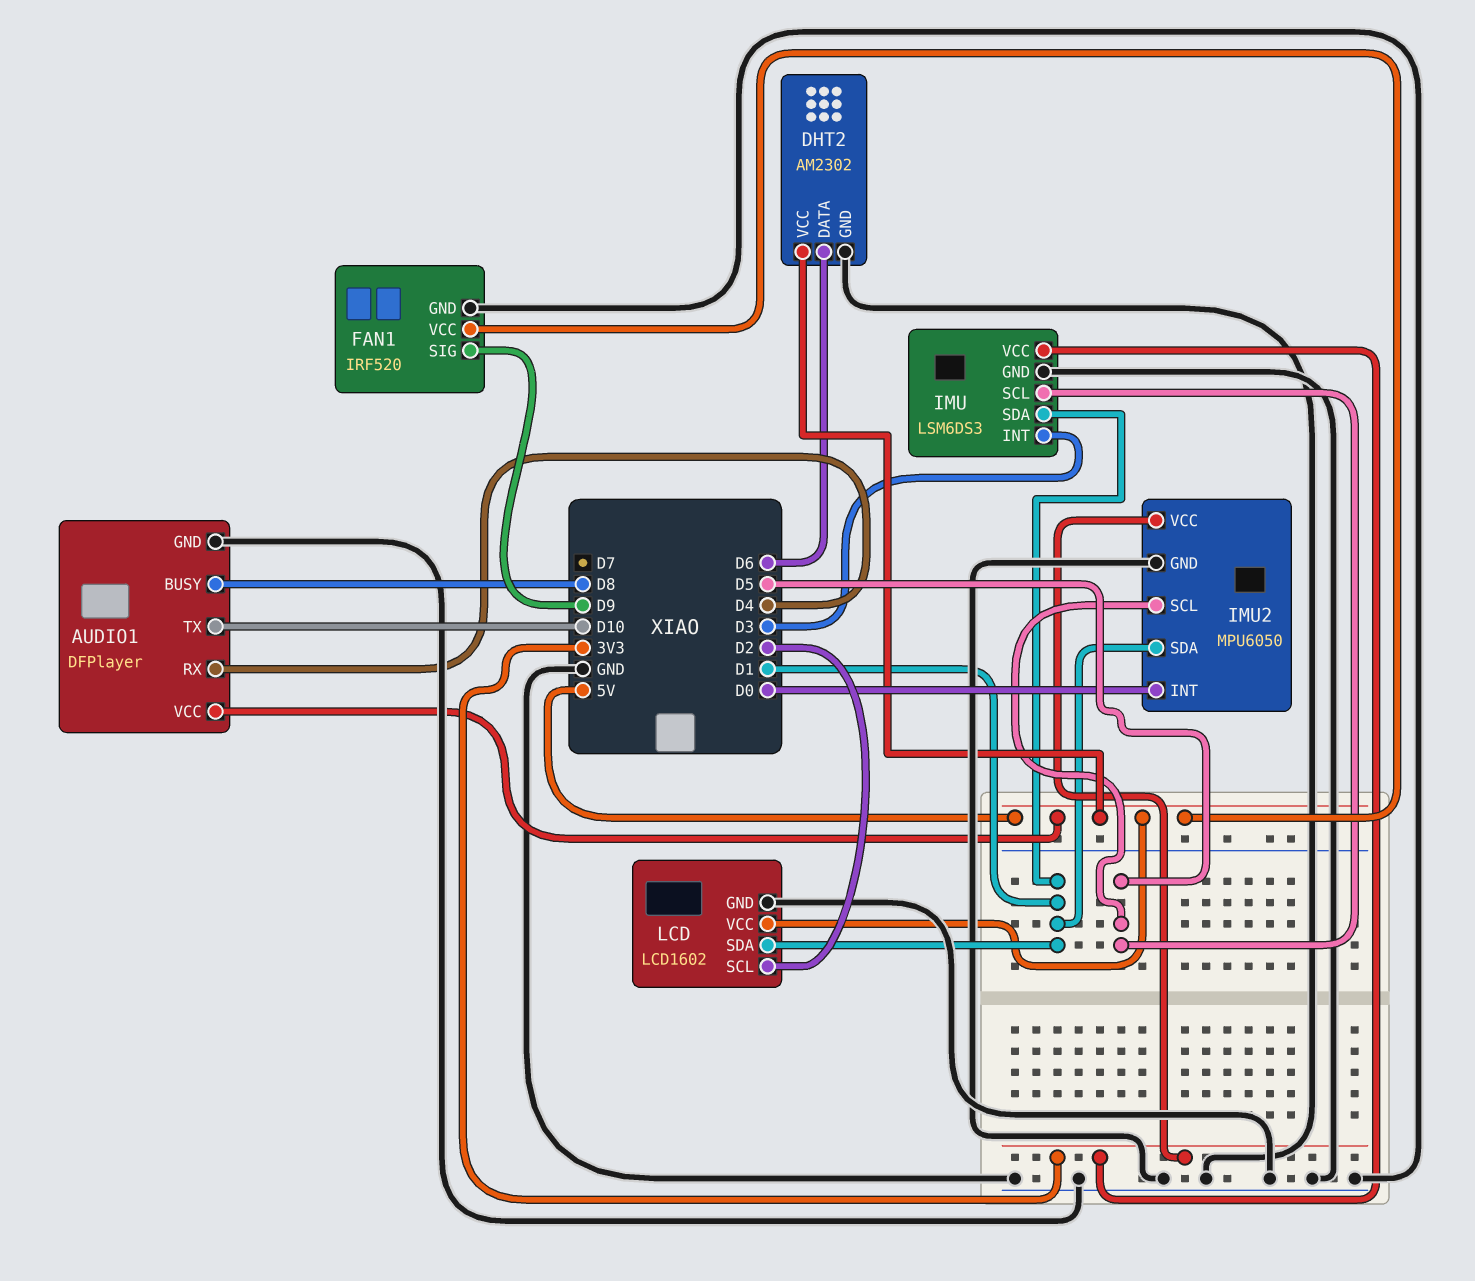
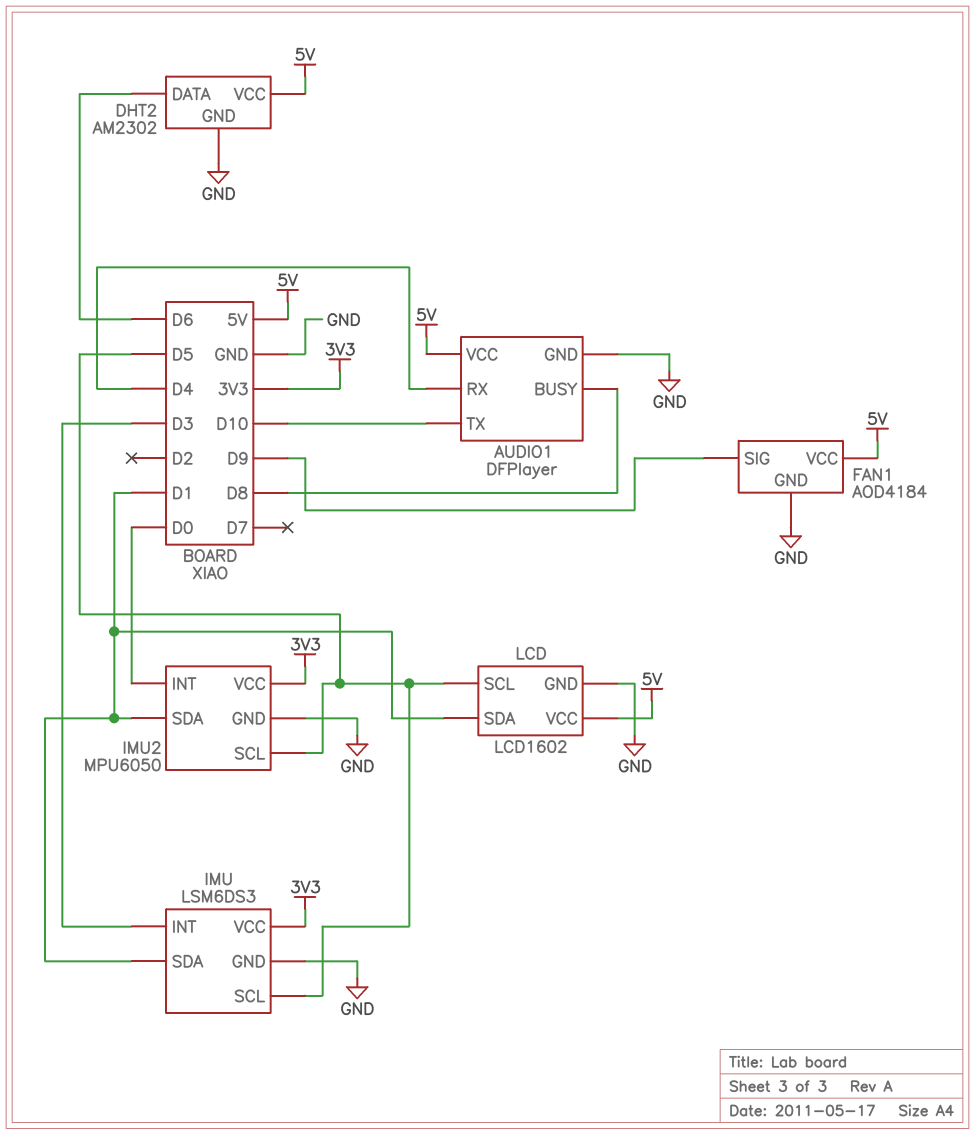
FAN1: IRF520 -> AOD4184
LCD pin SCL: D2 -> D5

